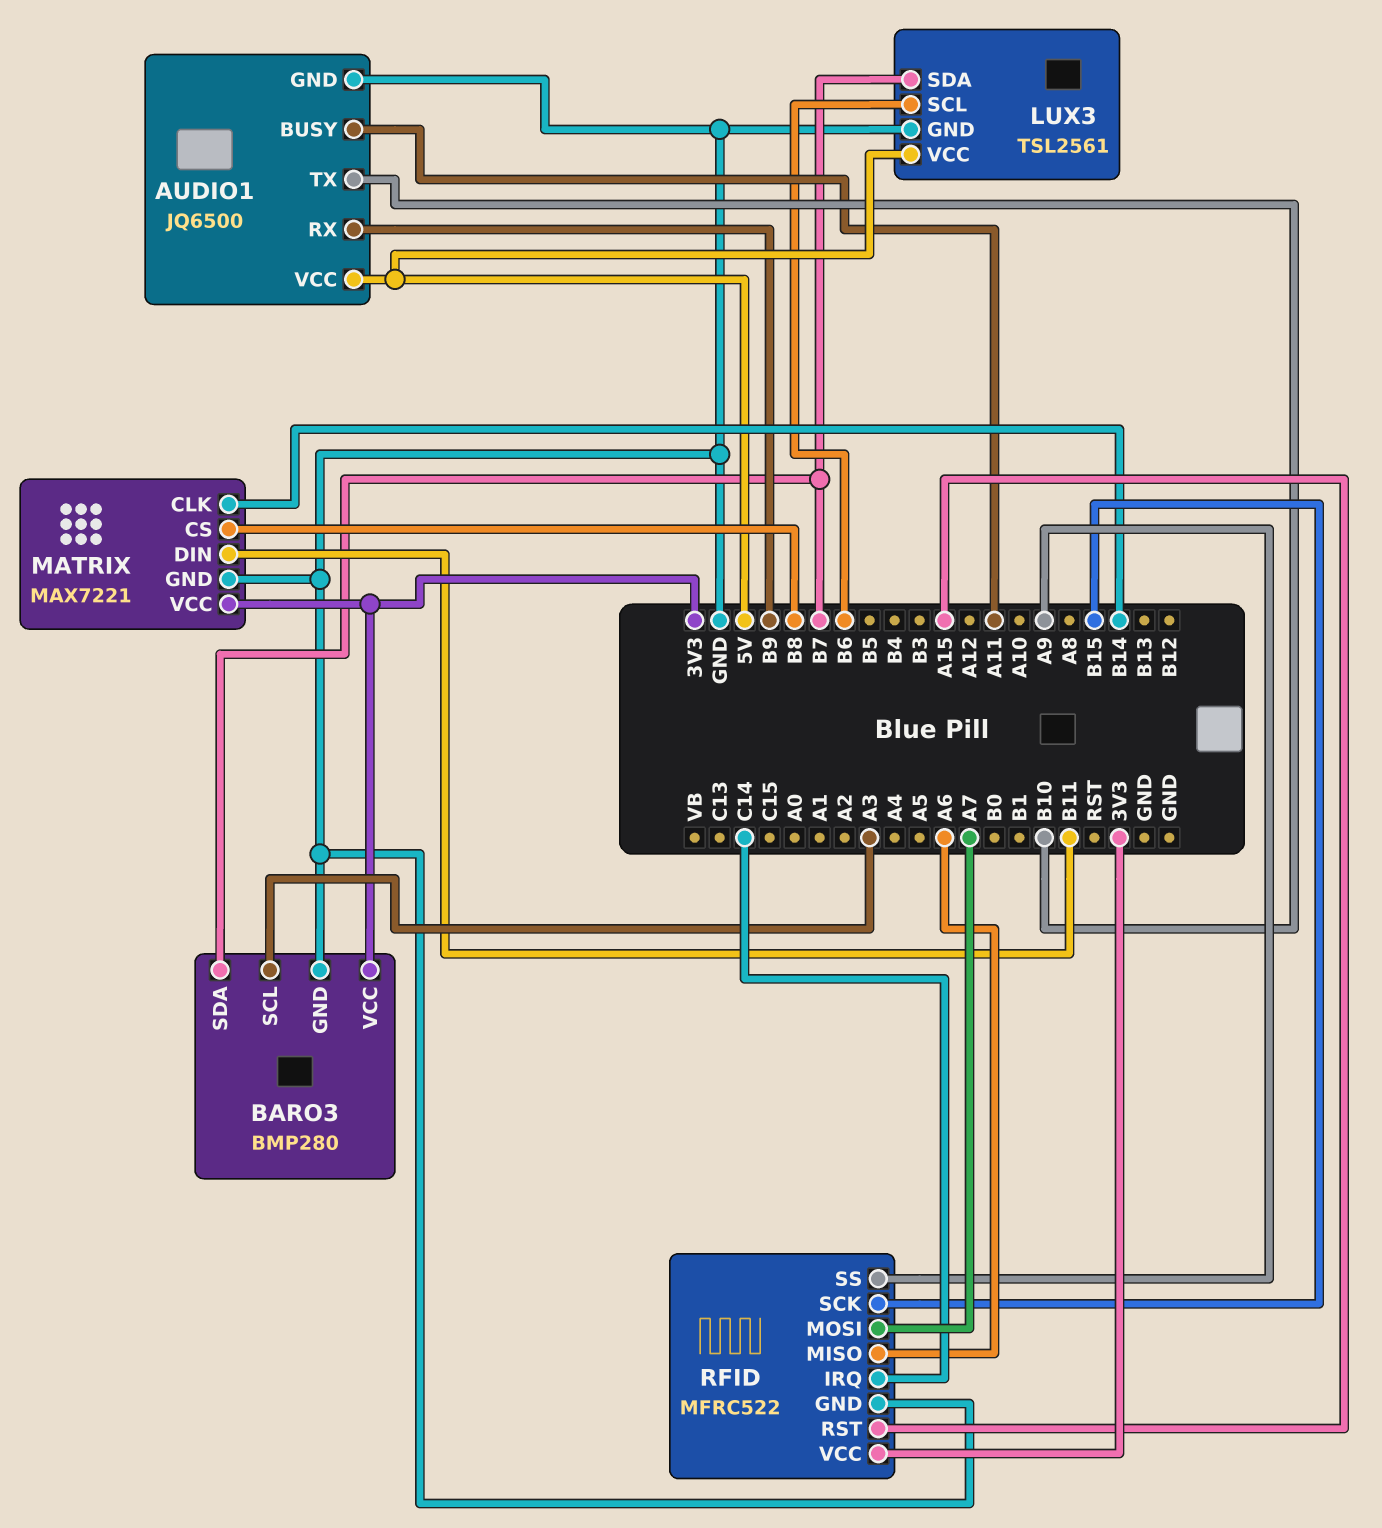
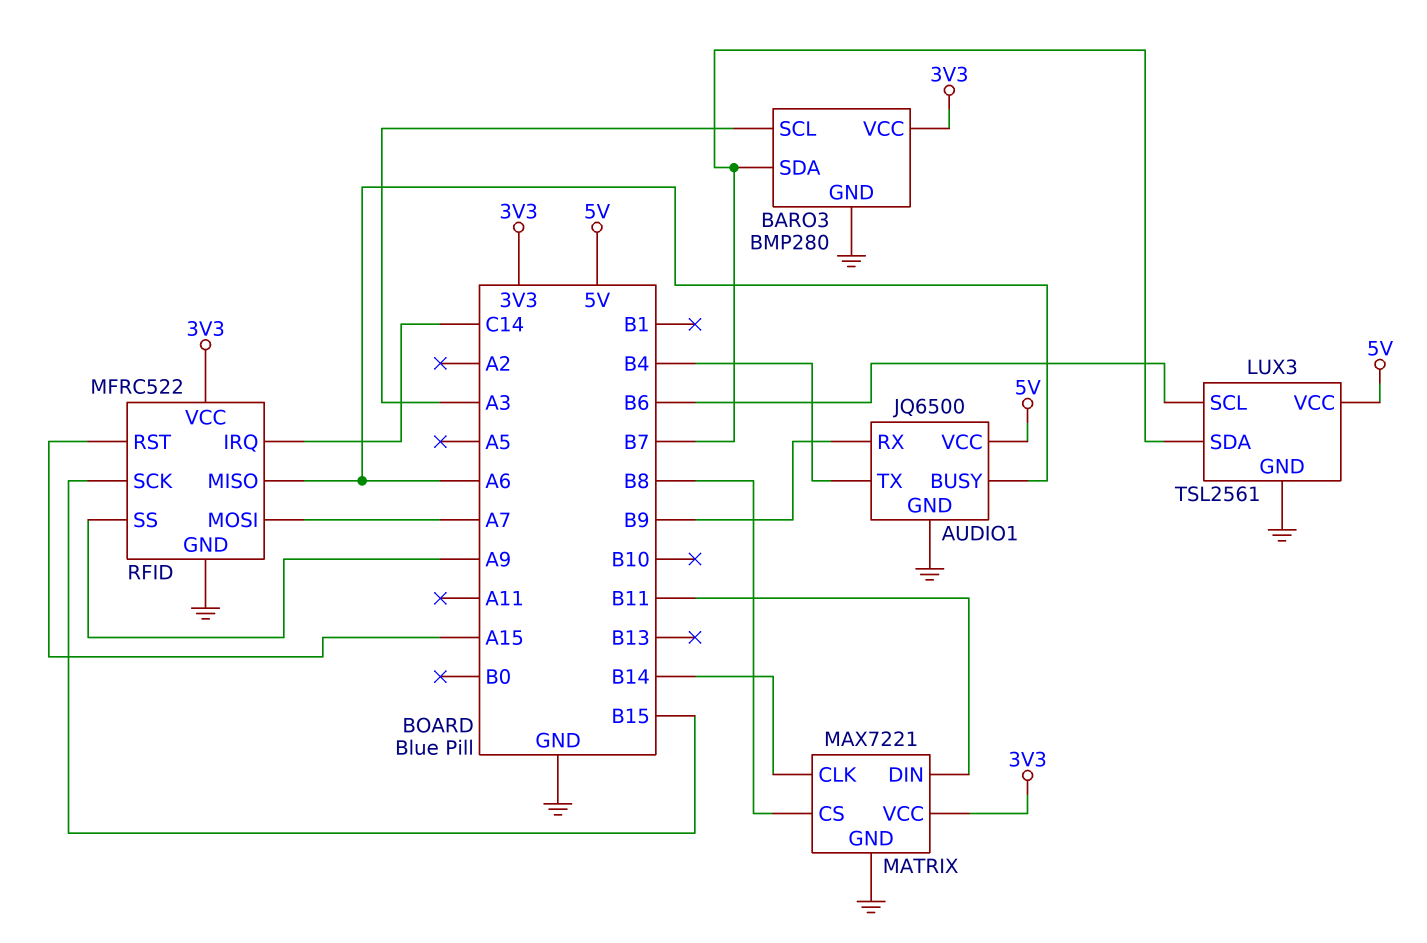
AUDIO1 pin BUSY: A11 -> A6
AUDIO1 pin TX: B10 -> B4

